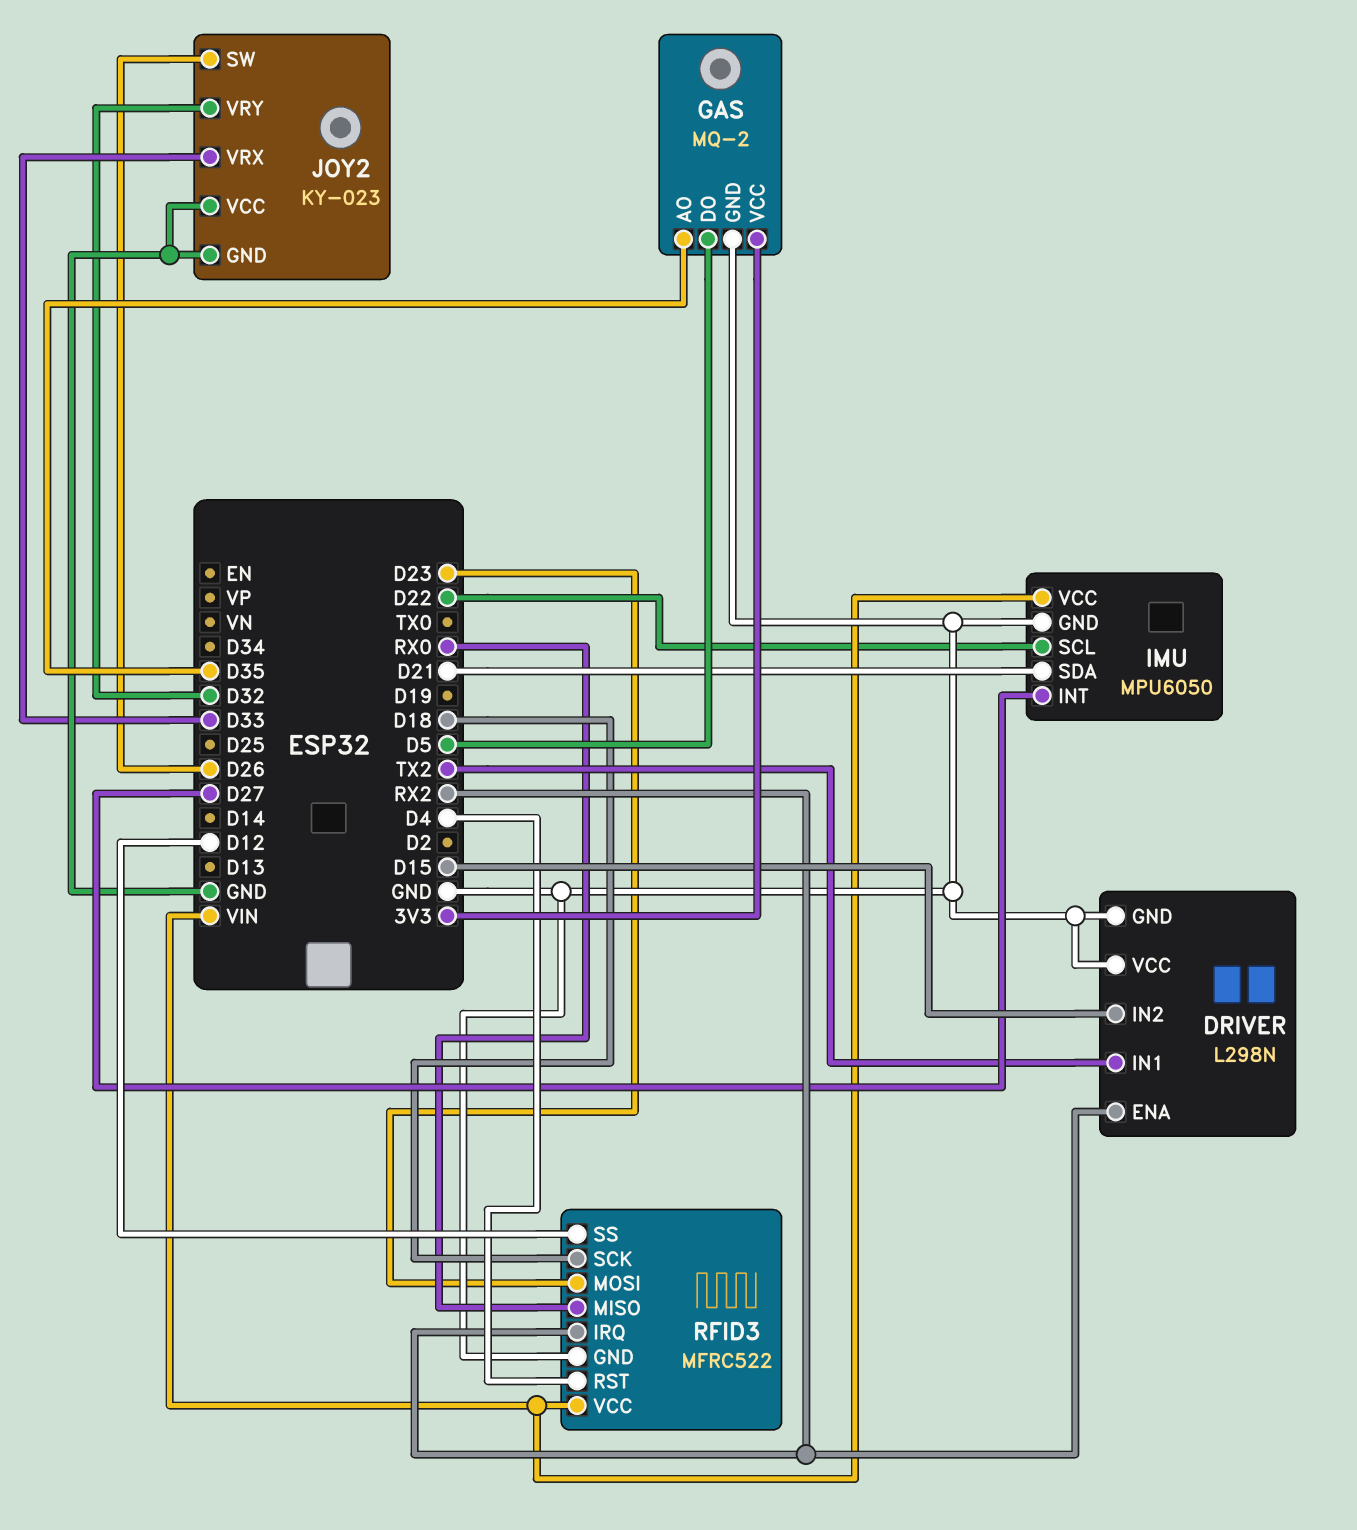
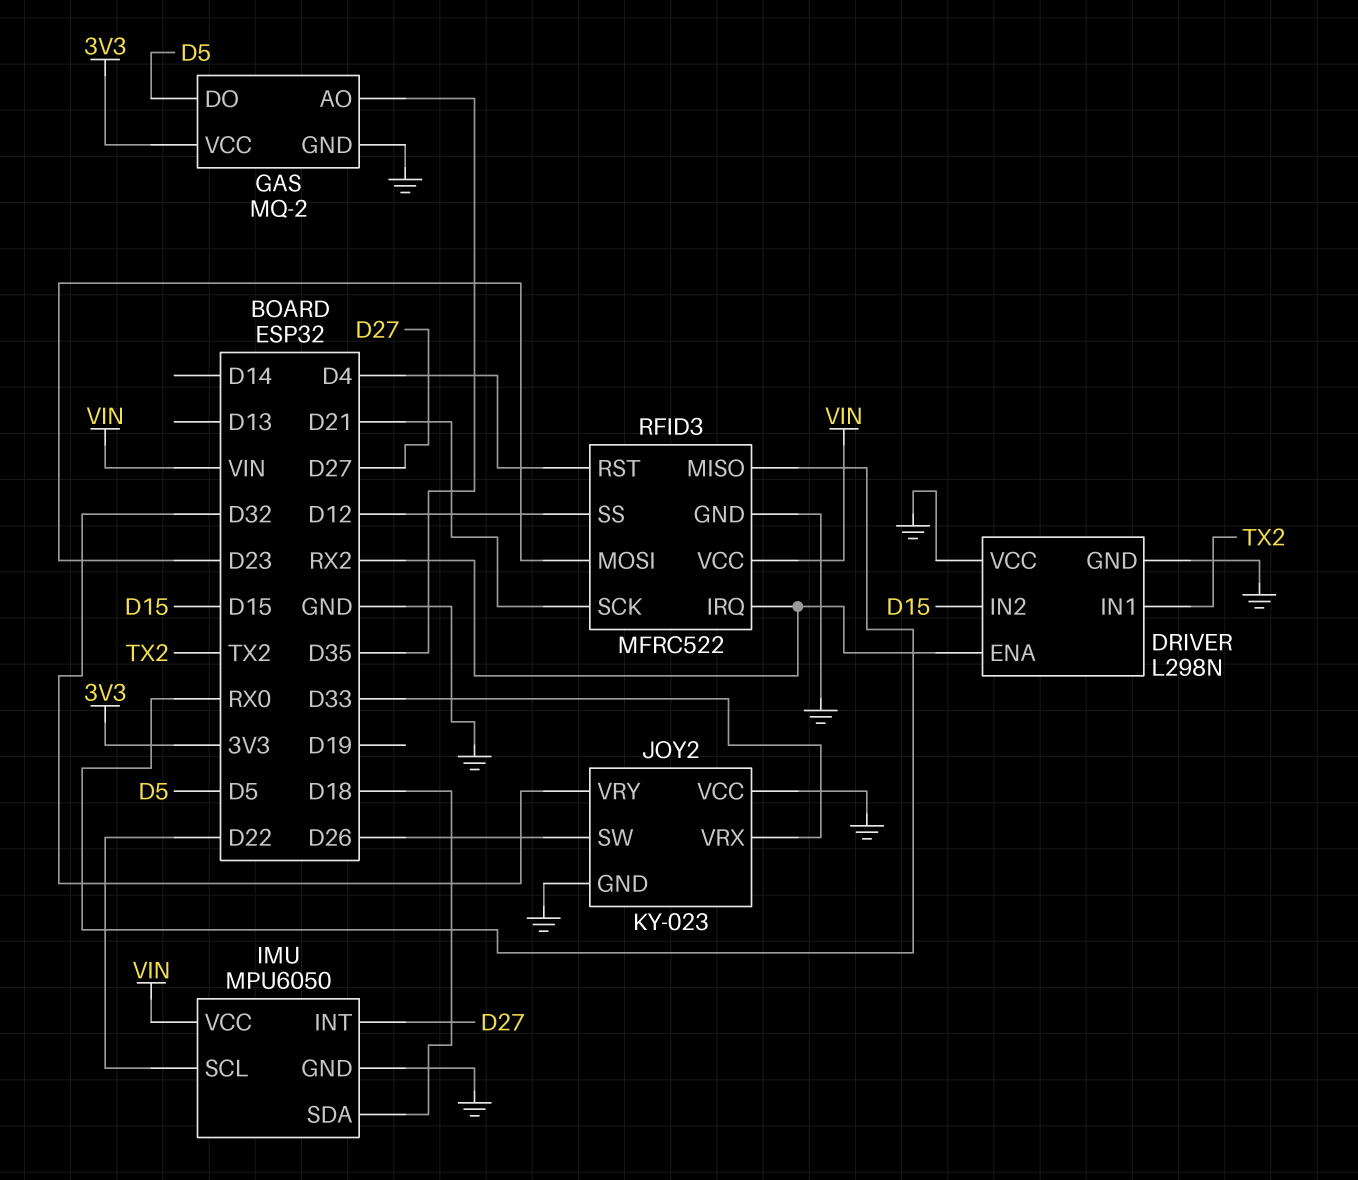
IMU pin SDA: D21 -> D18
RFID3 pin SCK: D18 -> D21

